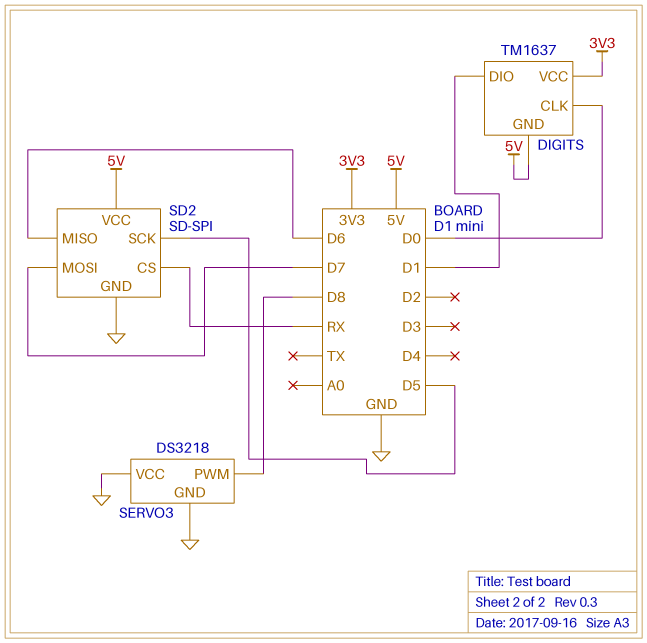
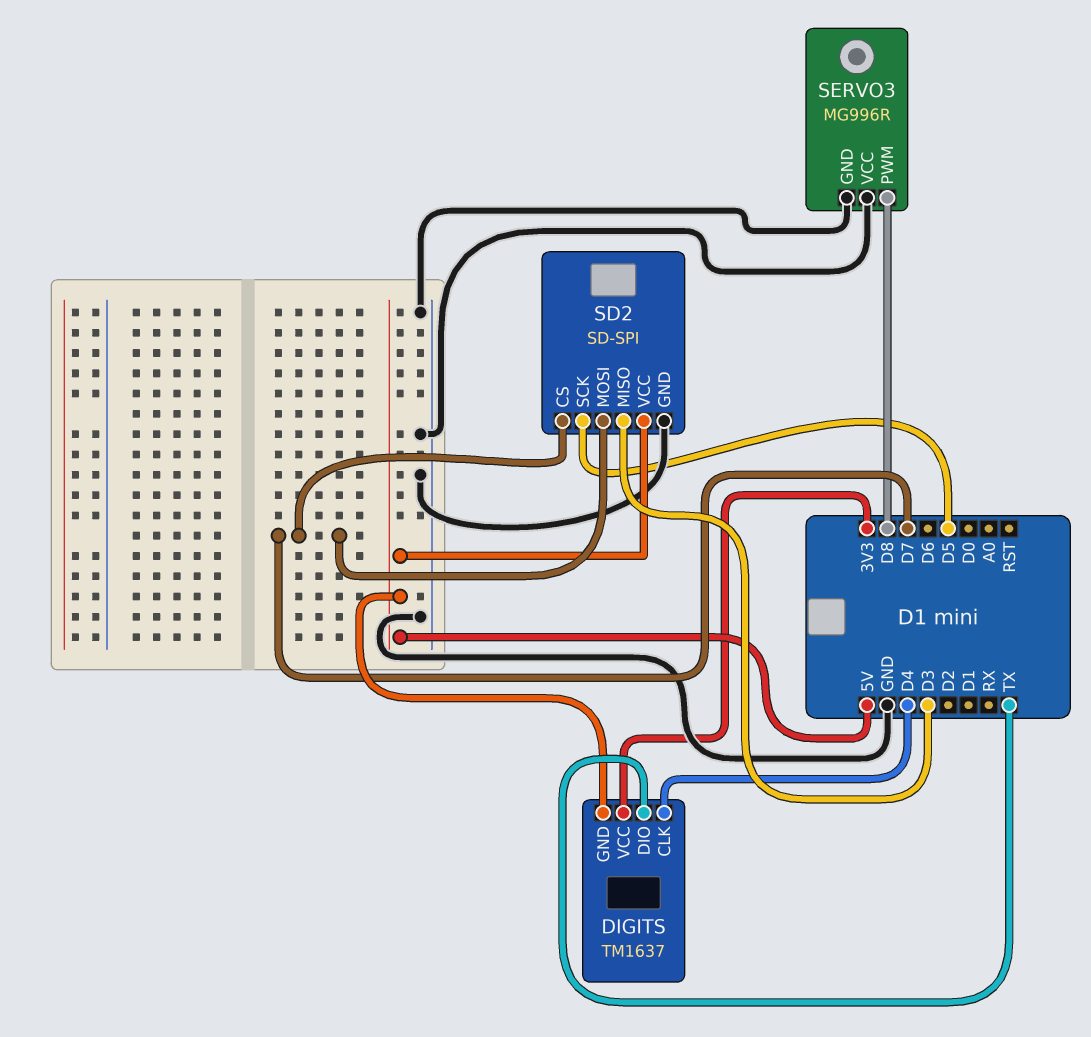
DIGITS pin CLK: D0 -> D4
DIGITS pin DIO: D1 -> TX
SD2 pin CS: RX -> D7
SD2 pin MISO: D6 -> D3
SERVO3: DS3218 -> MG996R

